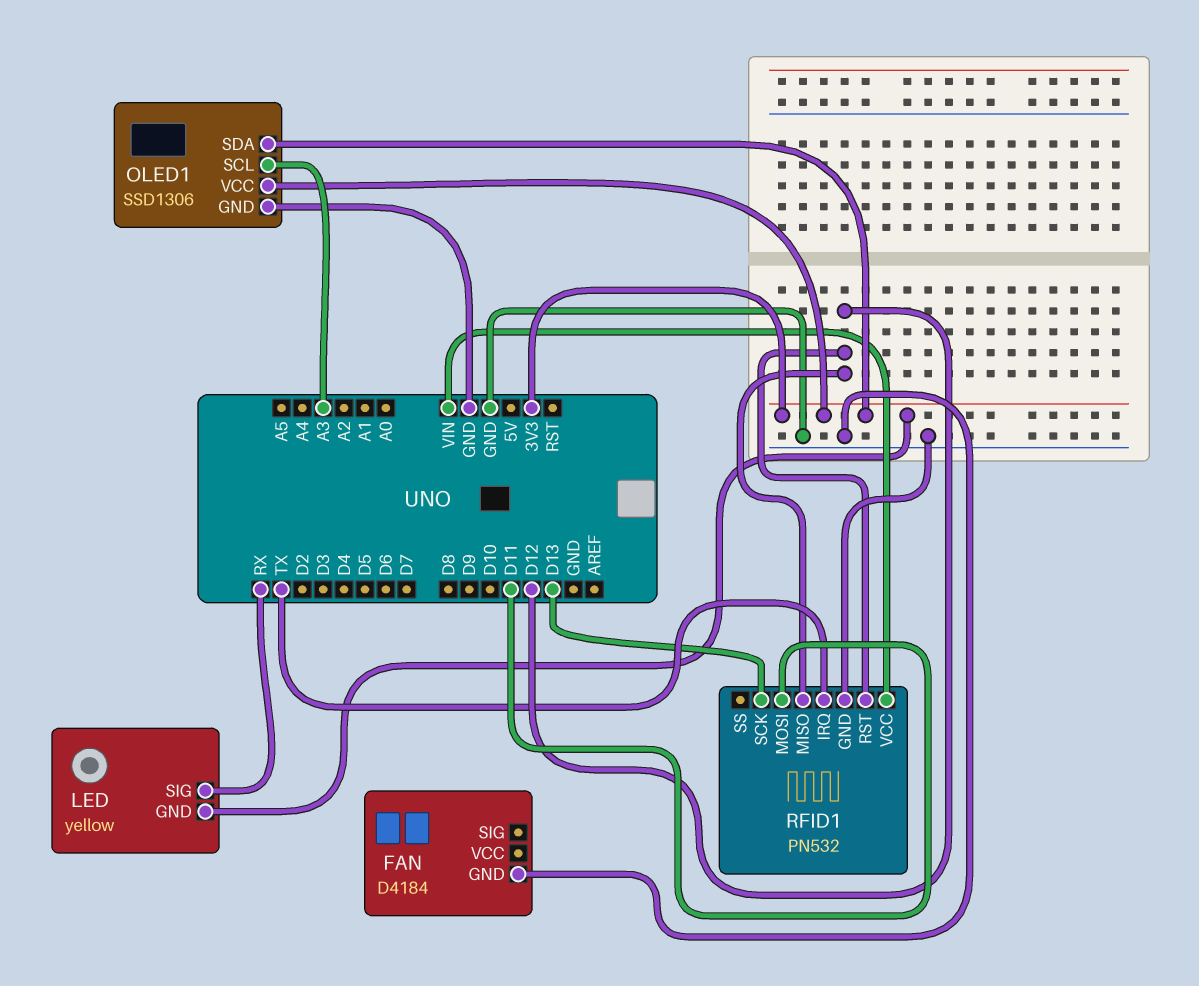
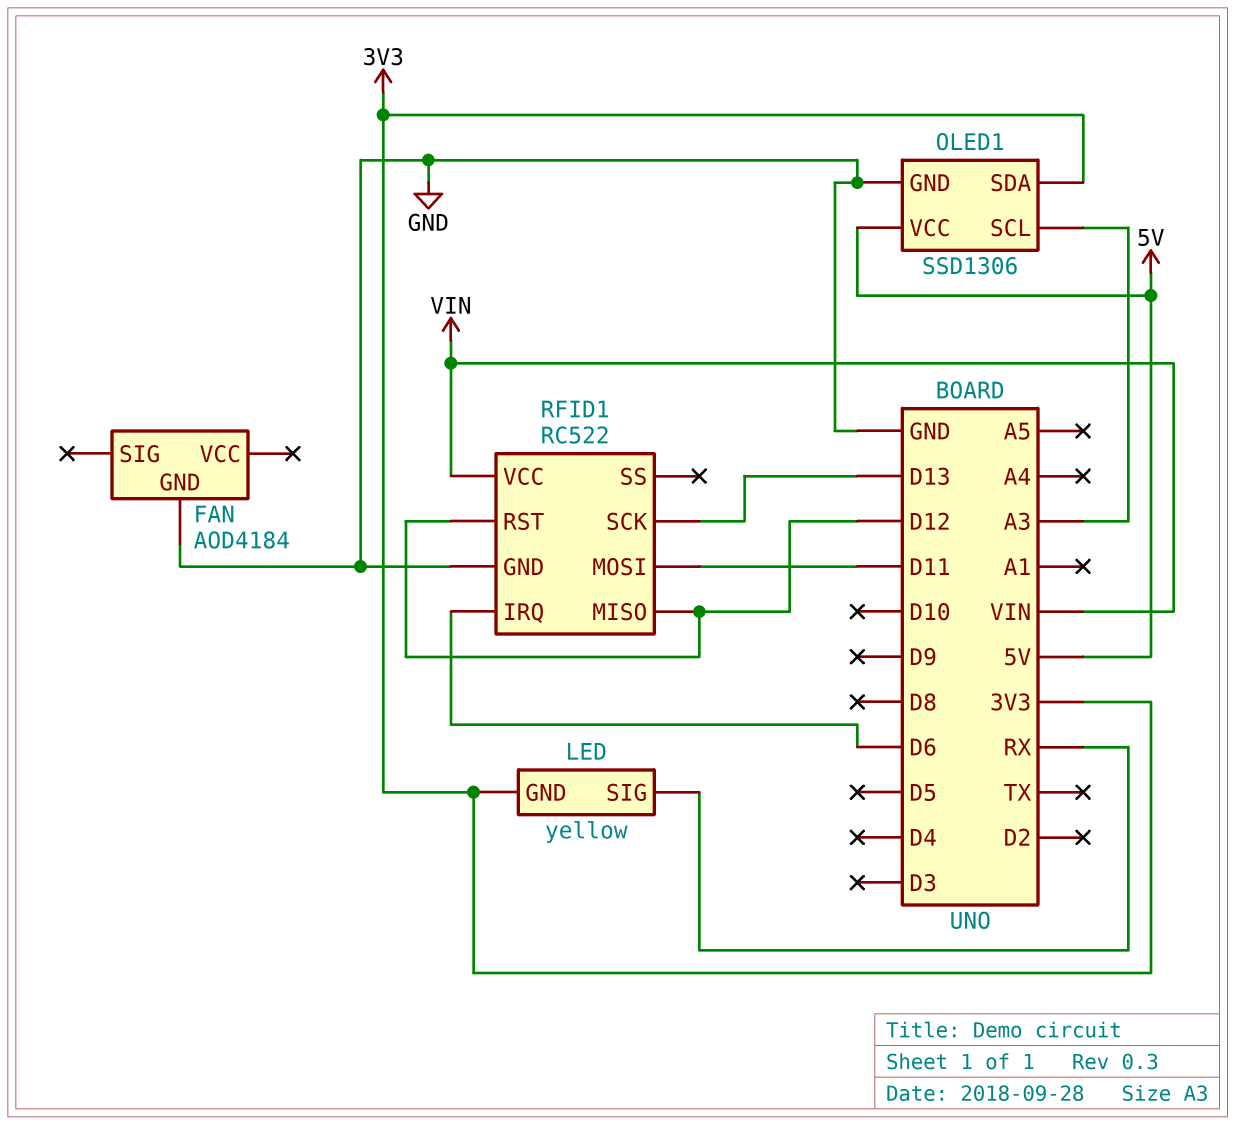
FAN: D4184 -> AOD4184
OLED1 pin VCC: 3V3 -> 5V
RFID1: PN532 -> RC522
RFID1 pin IRQ: TX -> D6

